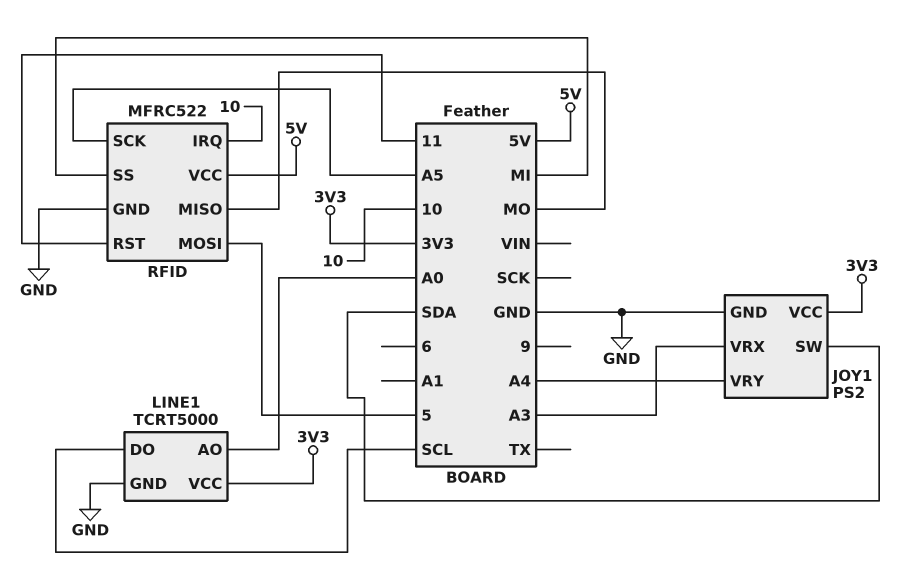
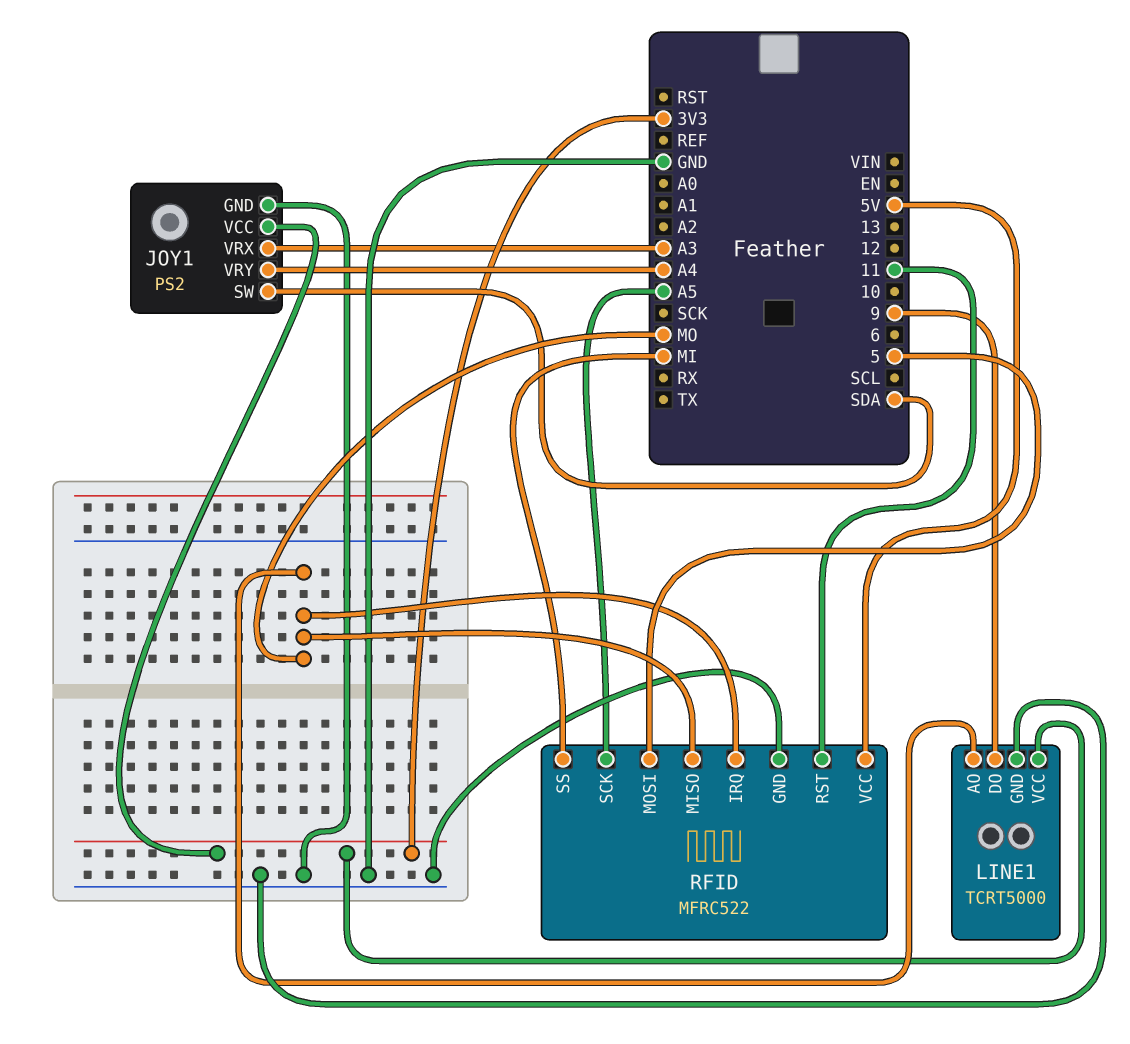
LINE1 pin AO: A0 -> MO
LINE1 pin DO: SCL -> 9
RFID pin IRQ: 10 -> MO

